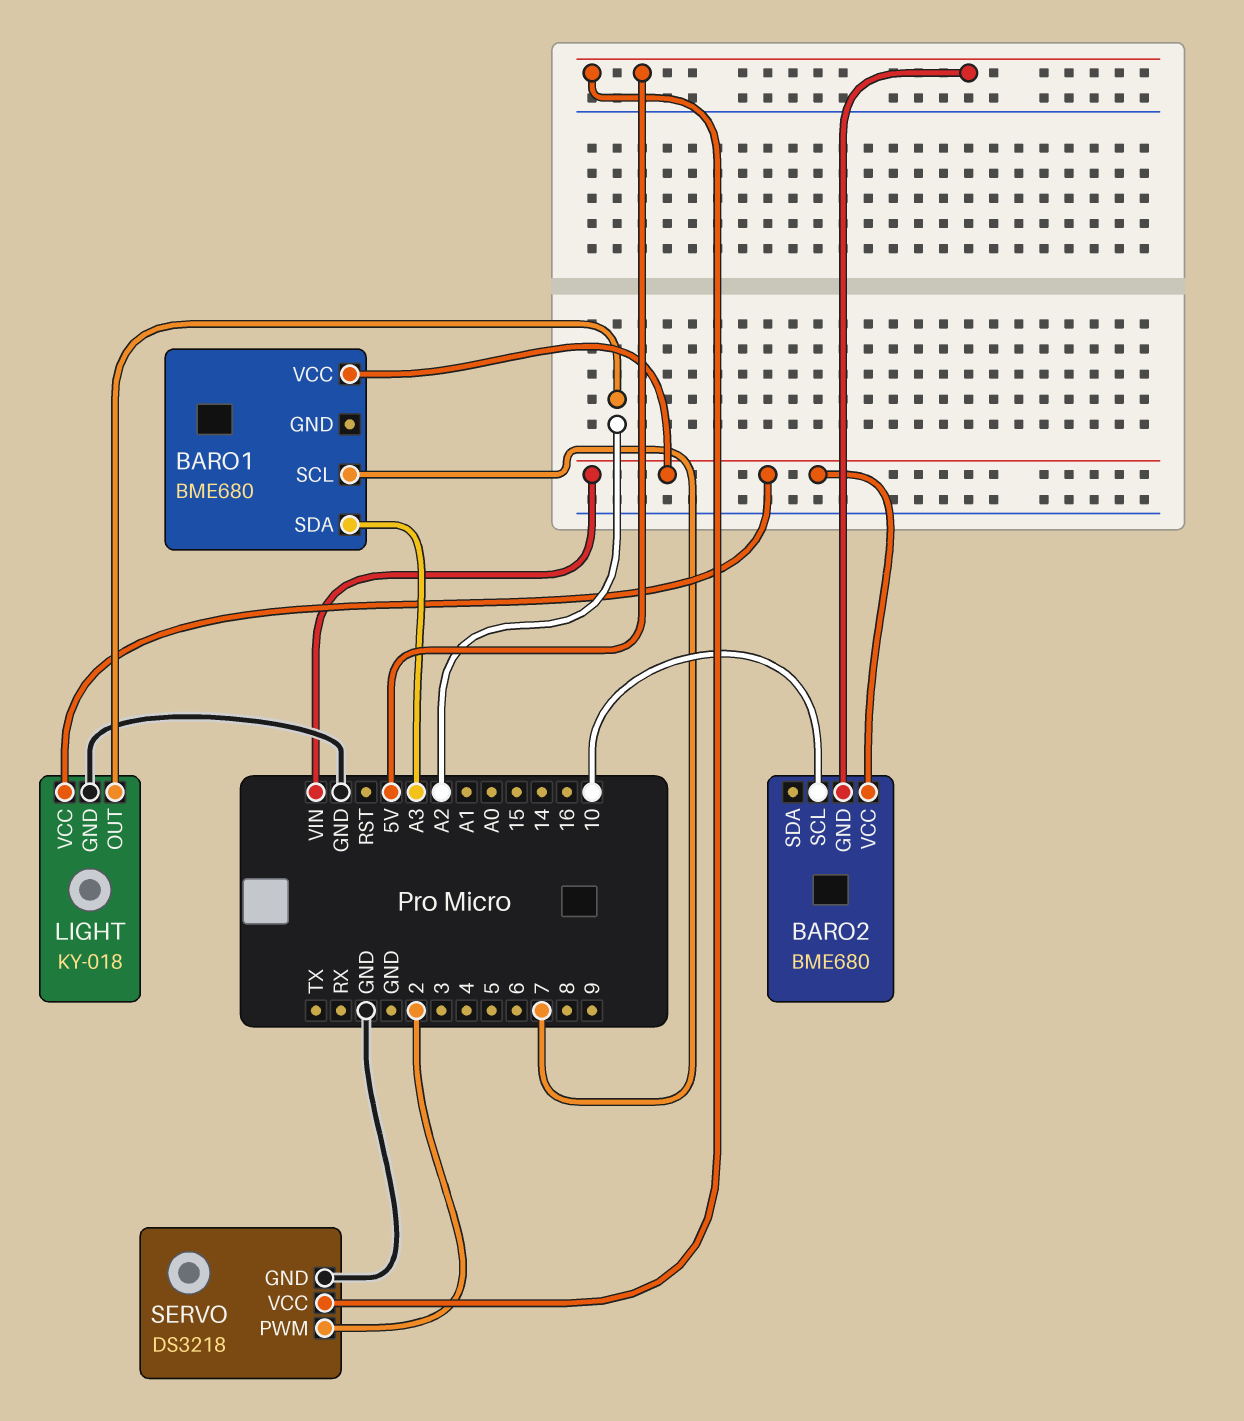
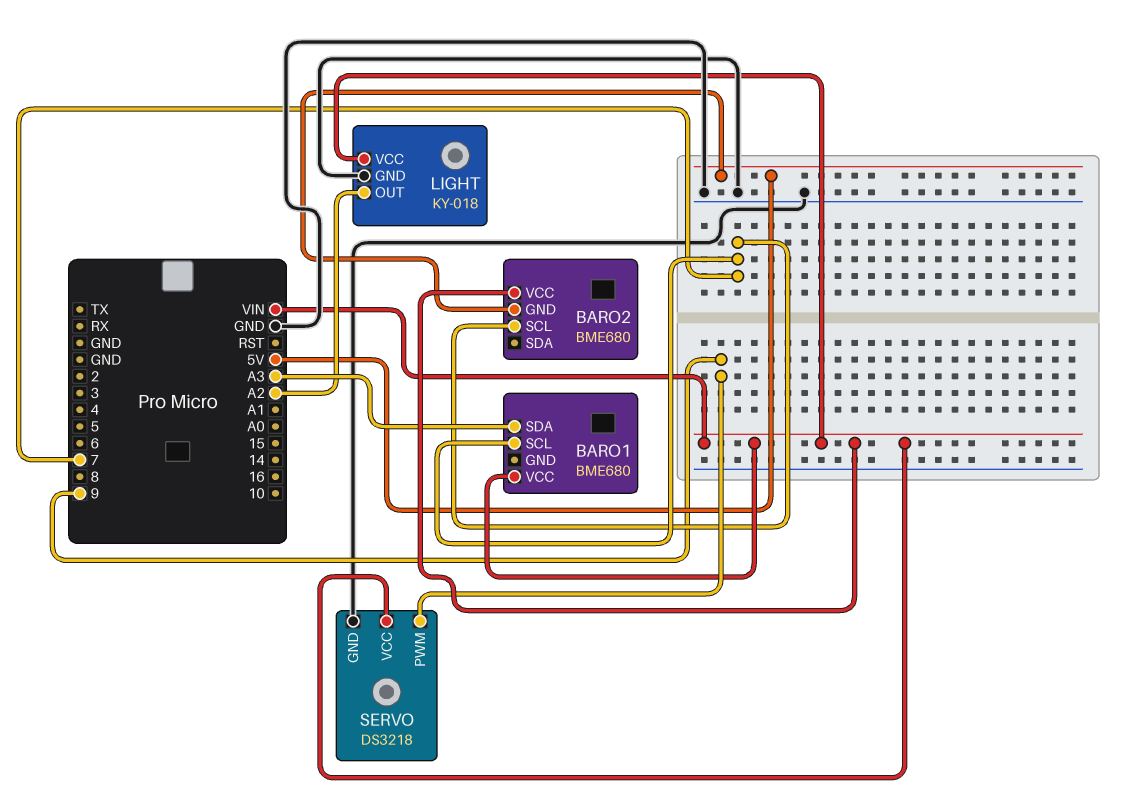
BARO2 pin SCL: 10 -> 7
SERVO pin PWM: 2 -> 9
SERVO pin VCC: 5V -> VIN

